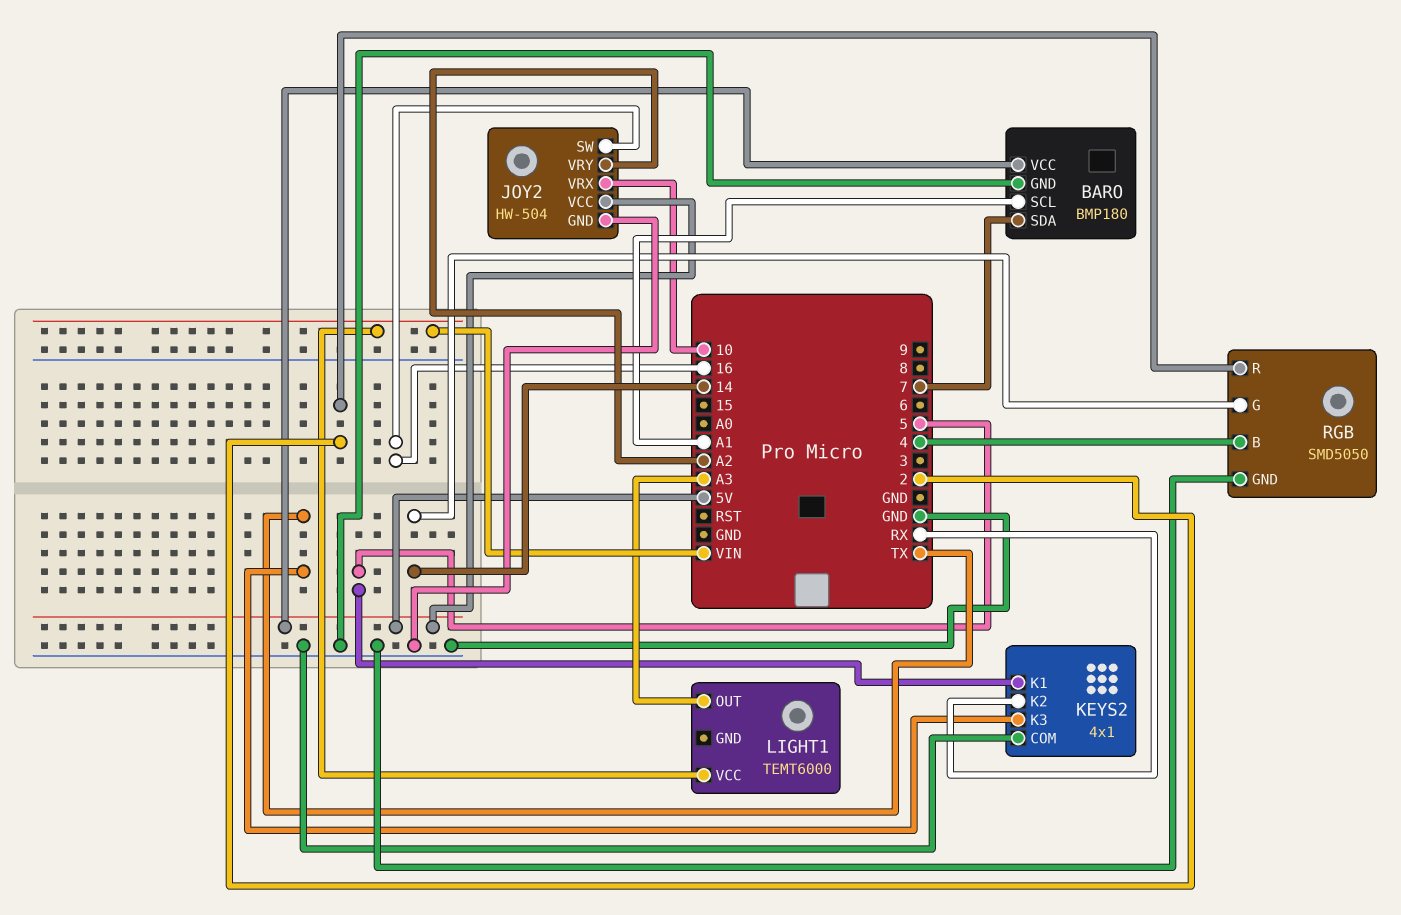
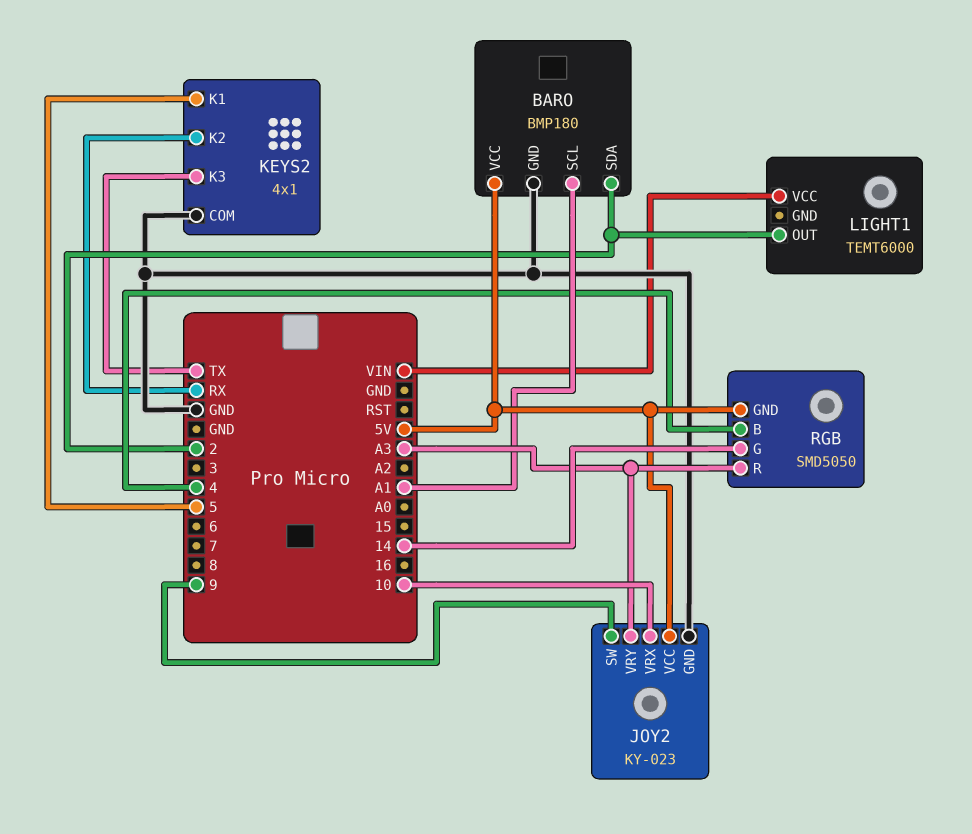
BARO pin SDA: 7 -> 2
JOY2: HW-504 -> KY-023
JOY2 pin SW: 16 -> 9
JOY2 pin VRY: A2 -> A3
LIGHT1 pin OUT: A3 -> 2
RGB pin GND: GND -> 5V
RGB pin R: 2 -> A3

